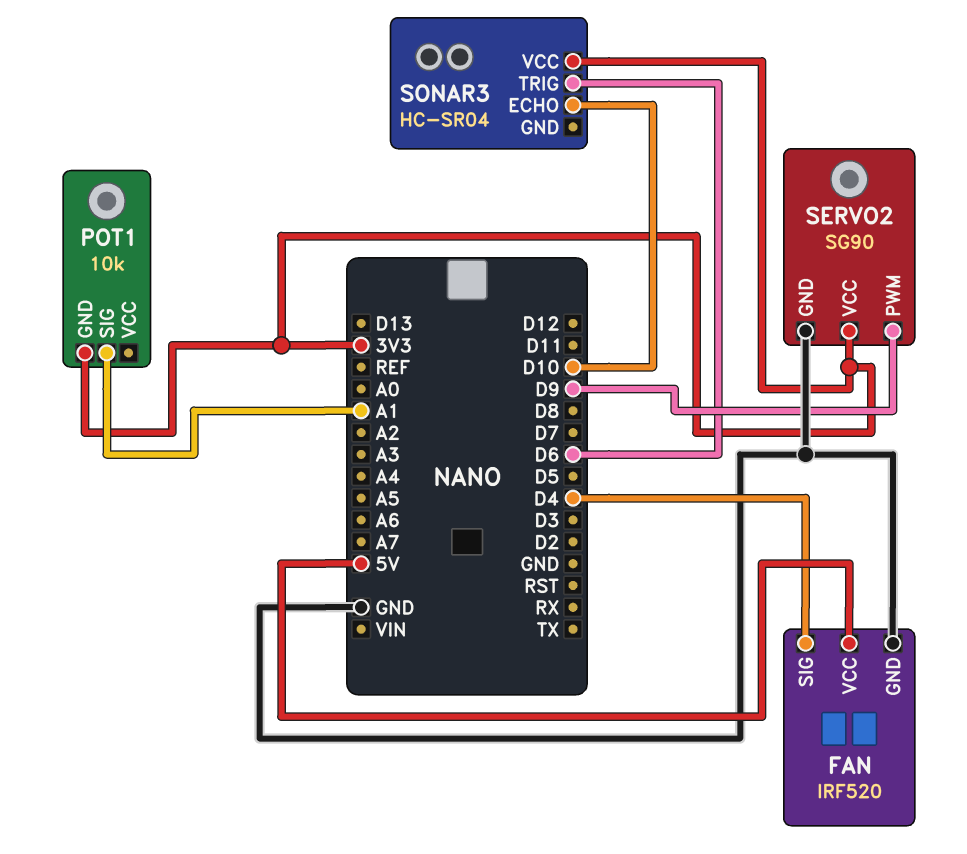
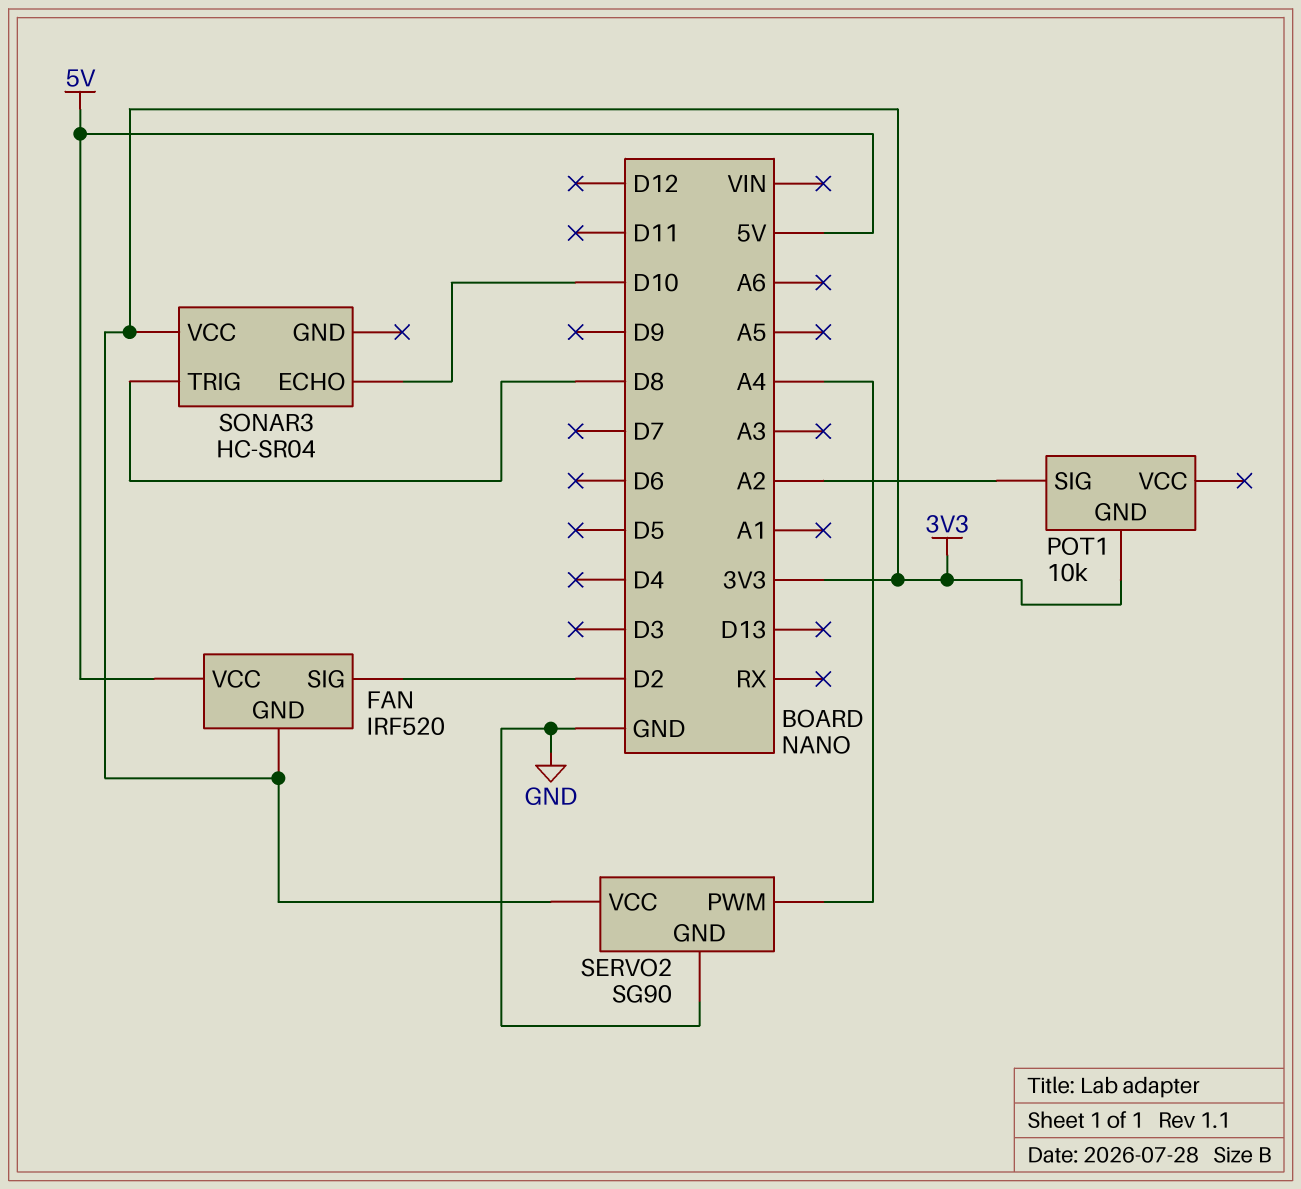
FAN pin GND: GND -> 3V3
FAN pin SIG: D4 -> D2
POT1 pin SIG: A1 -> A2
SERVO2 pin PWM: D9 -> A4
SONAR3 pin TRIG: D6 -> D8

